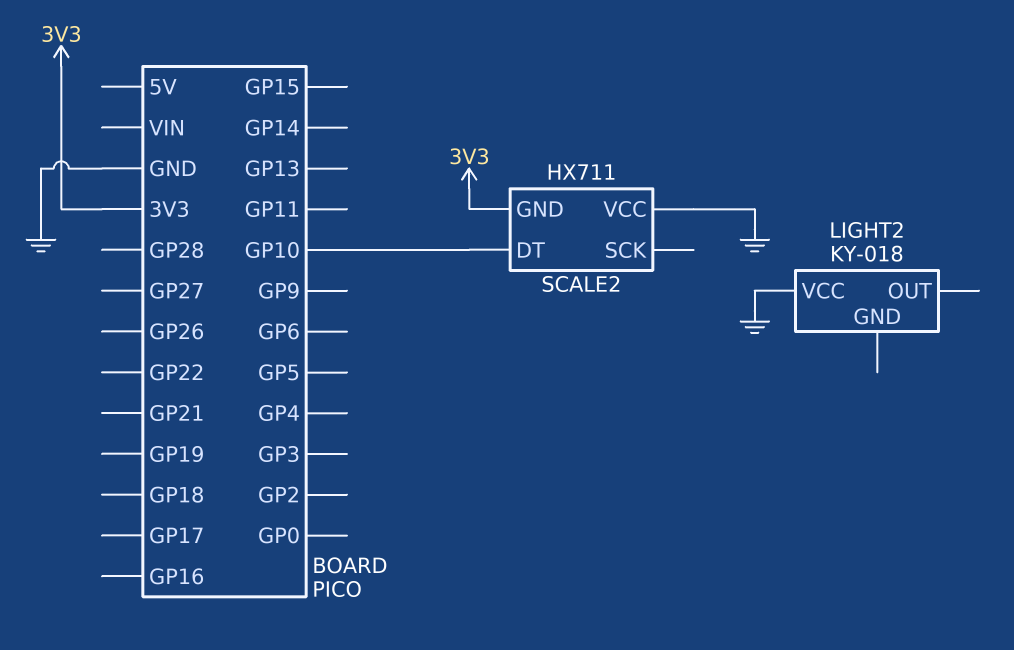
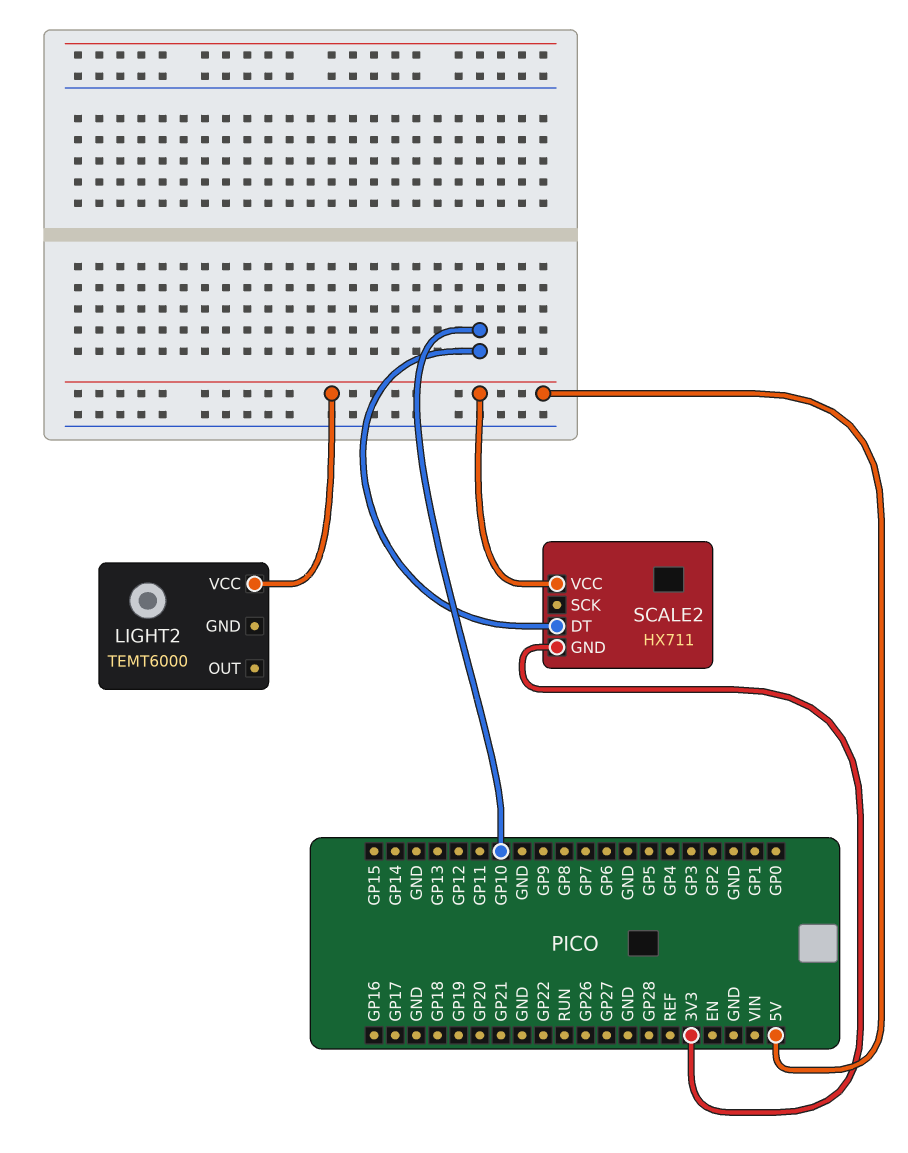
LIGHT2: KY-018 -> TEMT6000
LIGHT2 pin VCC: GND -> 5V
SCALE2 pin VCC: GND -> 5V

